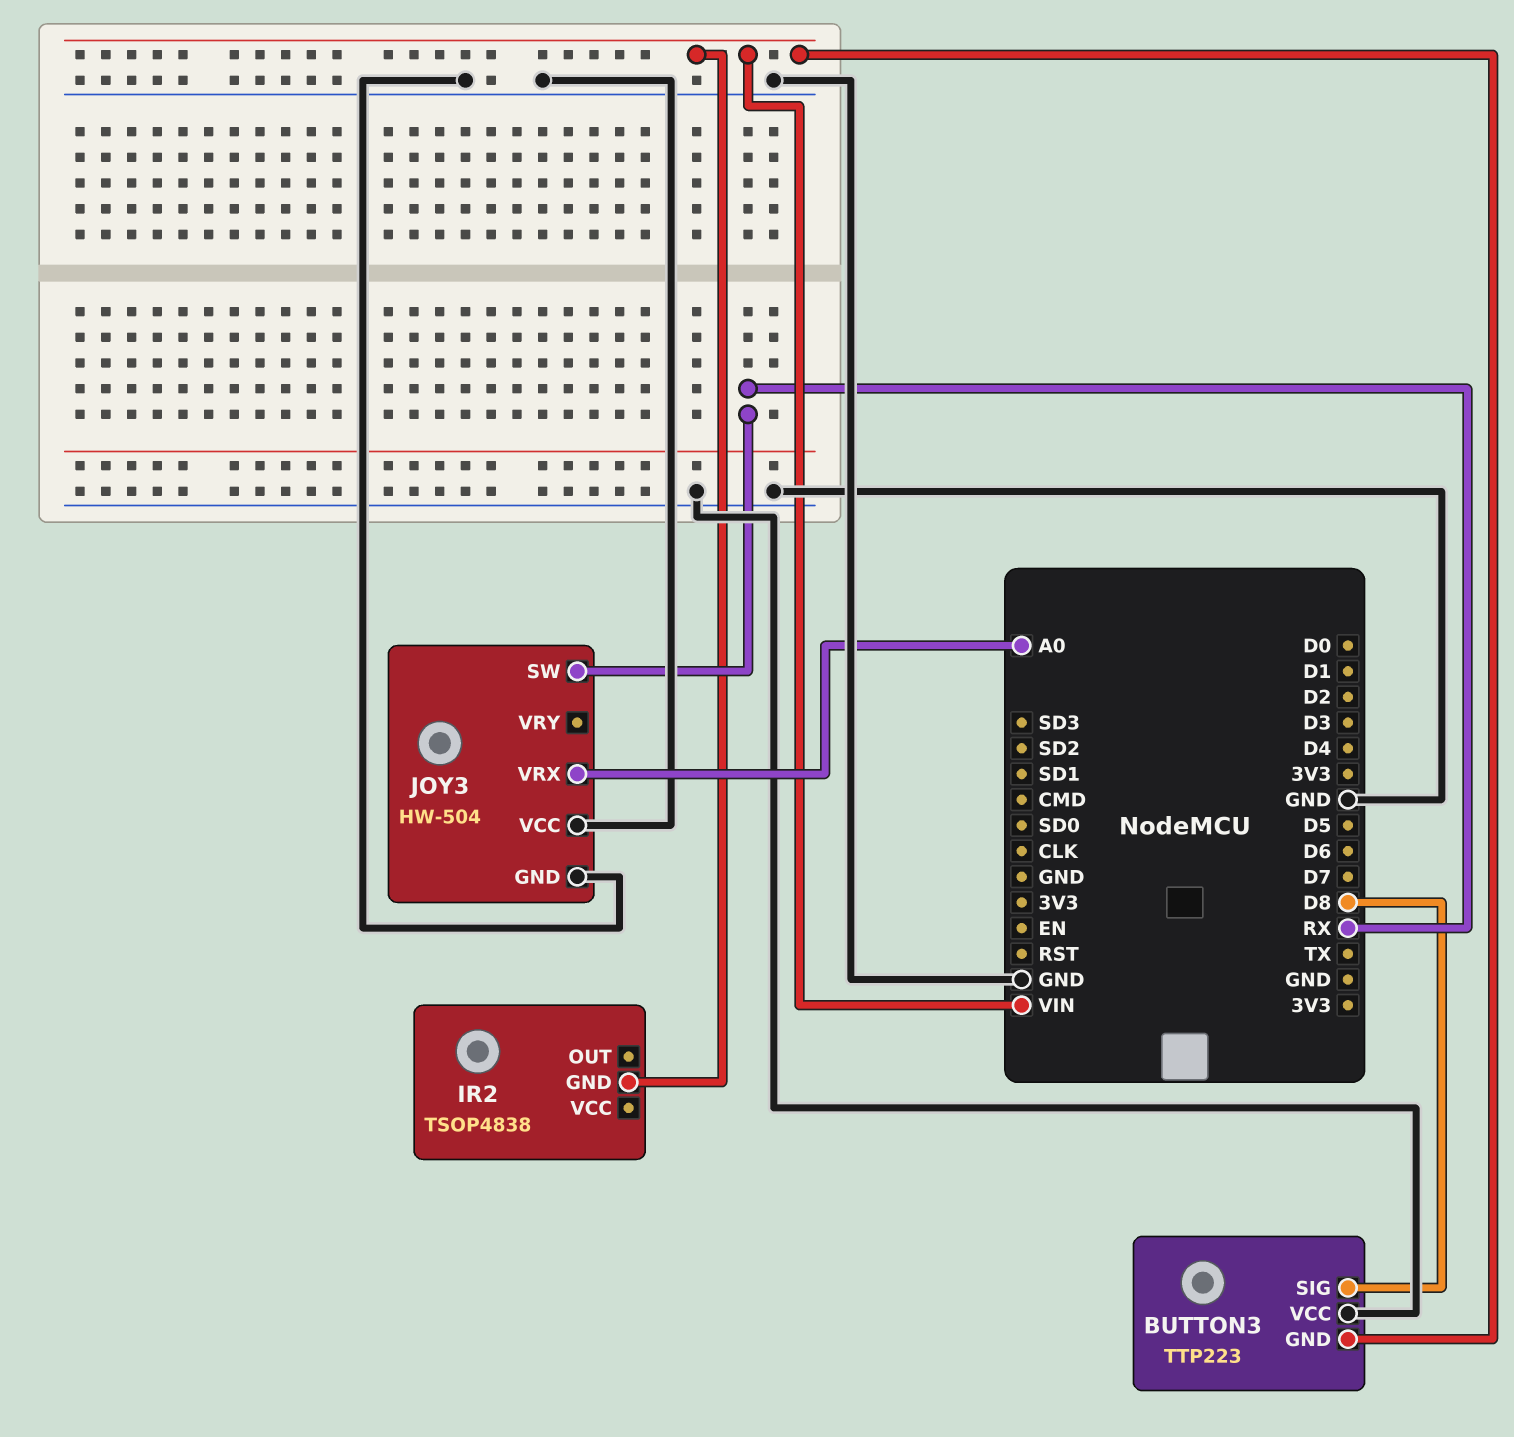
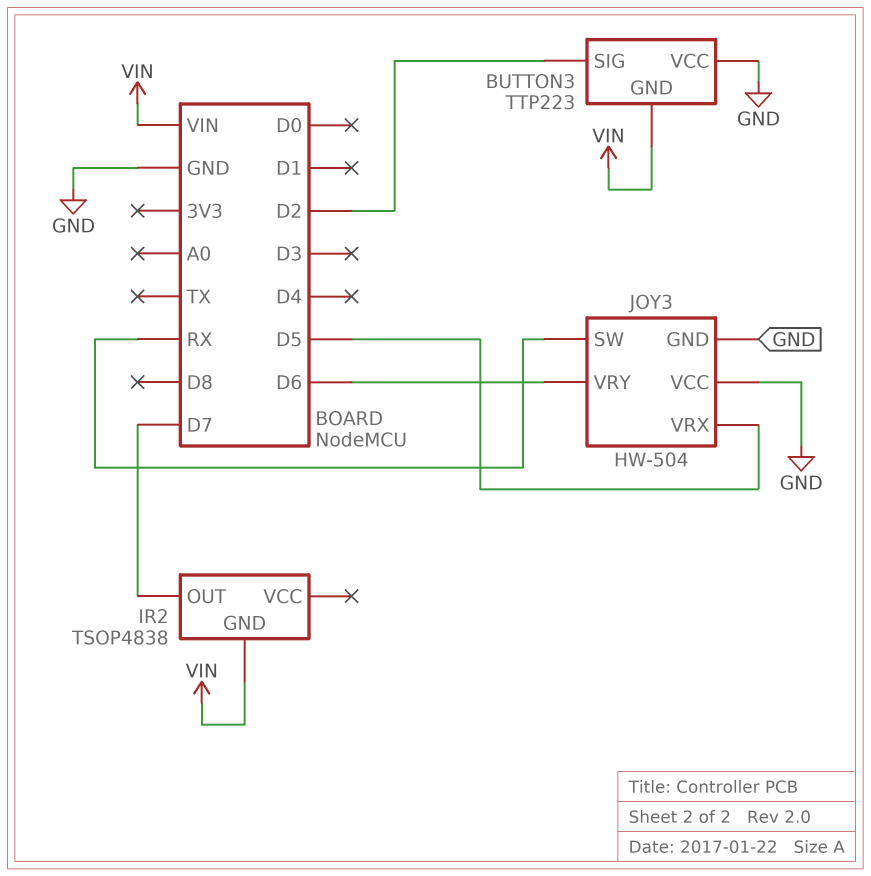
BUTTON3 pin SIG: D8 -> D2
IR2 pin OUT: none -> D7
JOY3 pin VRX: A0 -> D5
JOY3 pin VRY: none -> D6

